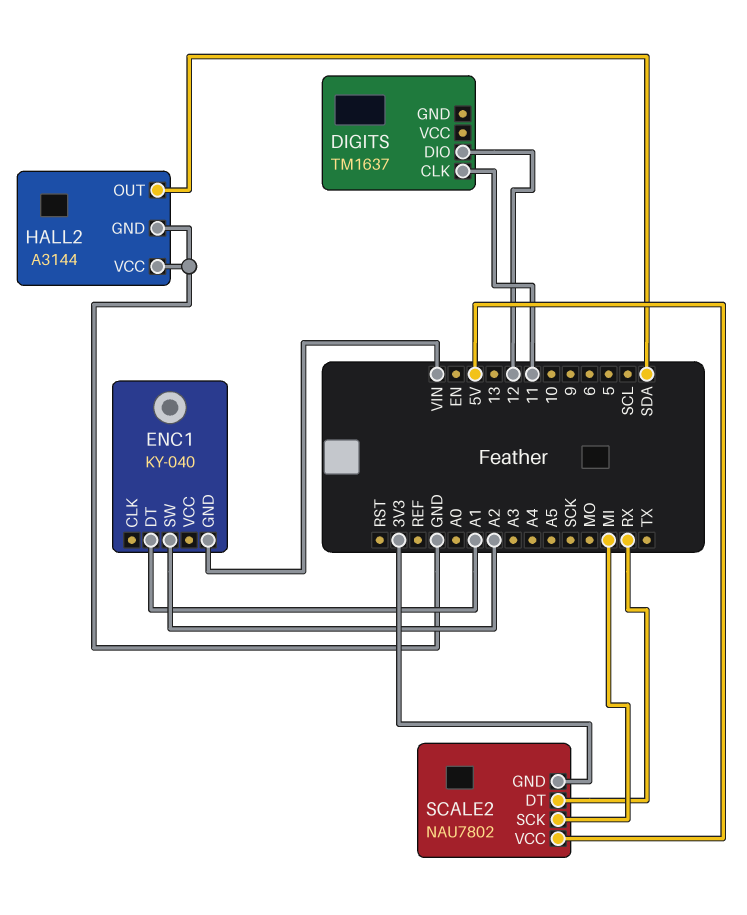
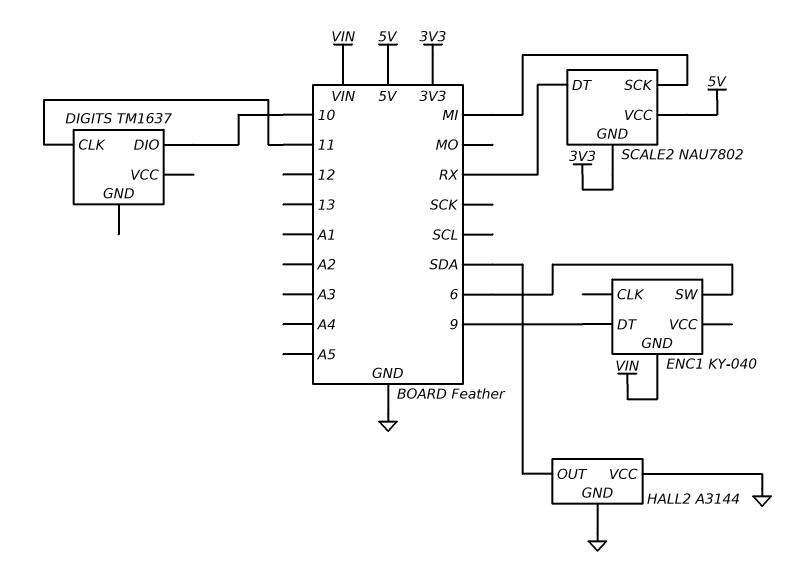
DIGITS pin DIO: 12 -> 10
ENC1 pin DT: A1 -> 9
ENC1 pin SW: A2 -> 6

